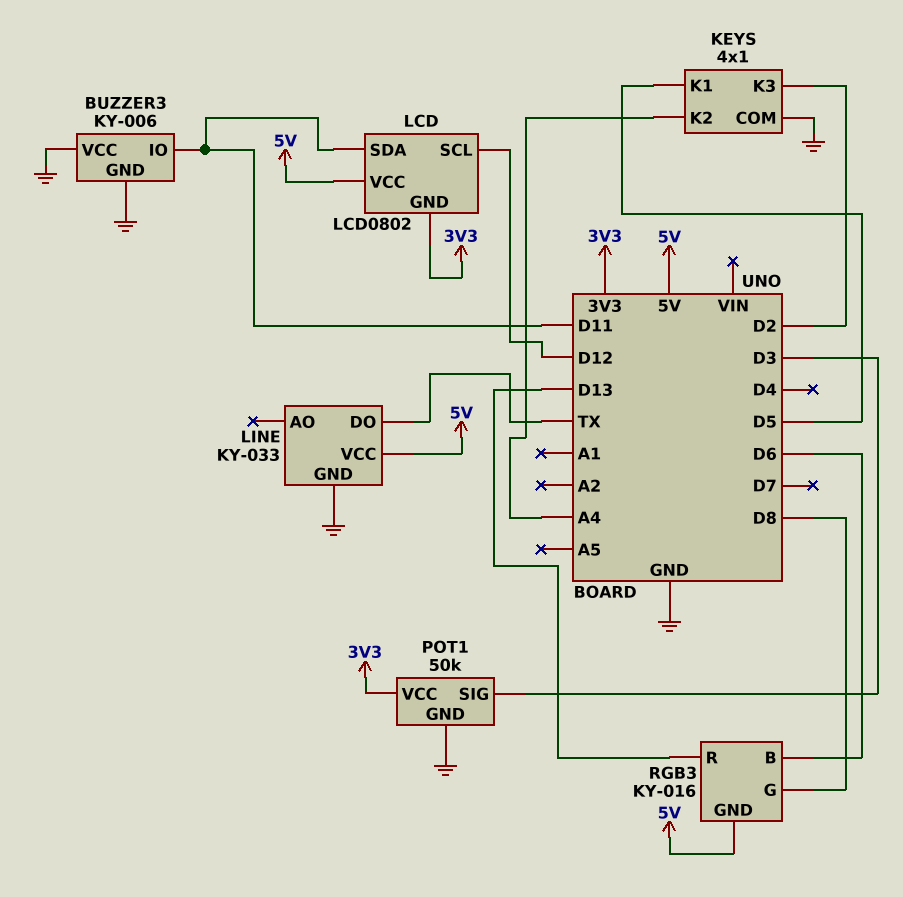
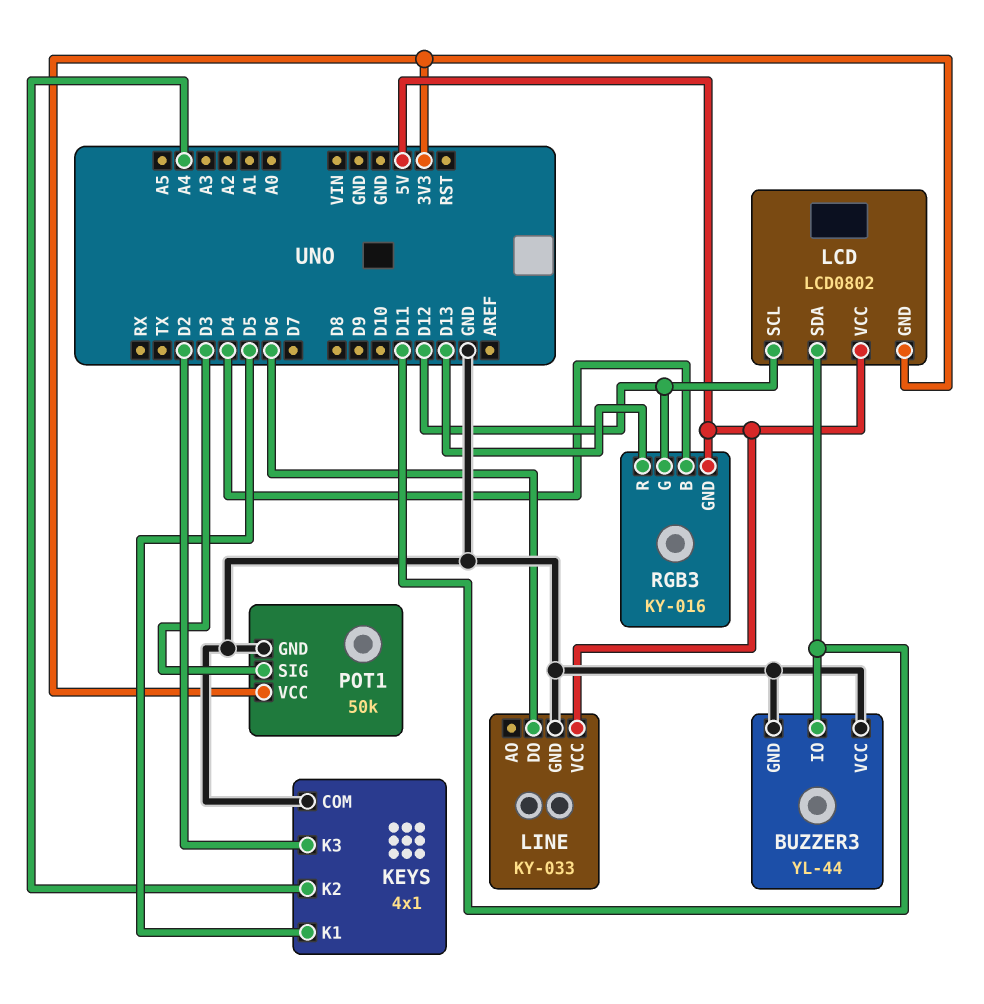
BUZZER3: KY-006 -> YL-44
LINE pin DO: TX -> D6
RGB3 pin B: D6 -> D4
RGB3 pin G: D8 -> D12

